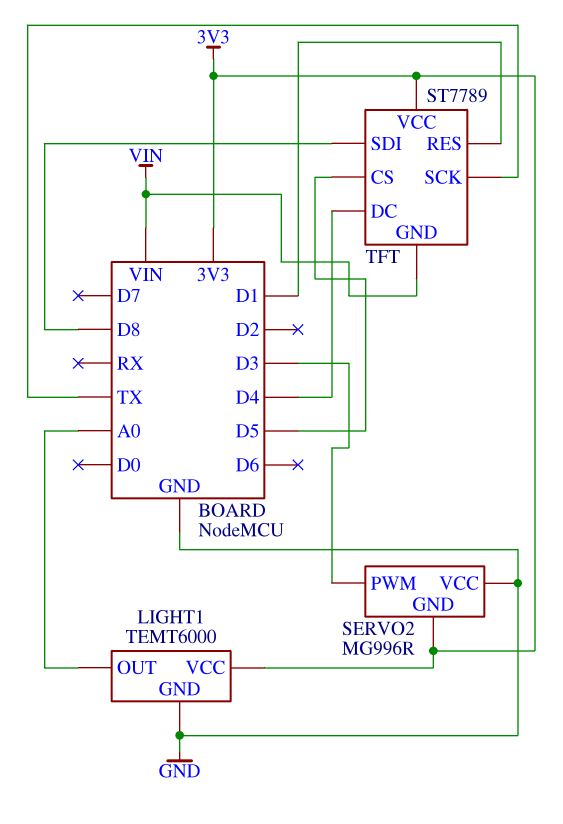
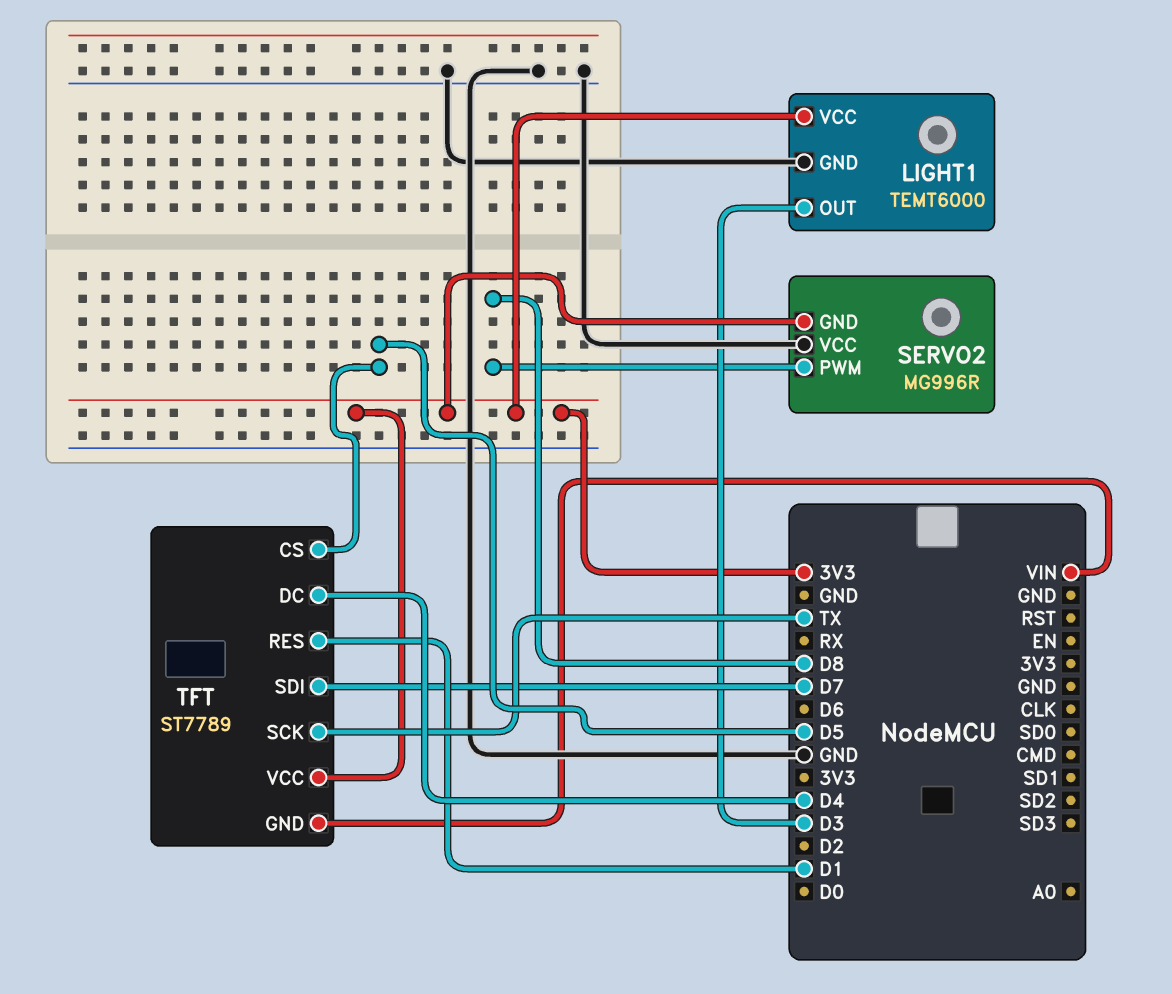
LIGHT1 pin OUT: A0 -> D3
SERVO2 pin PWM: D3 -> D8
TFT pin SDI: D8 -> D7

